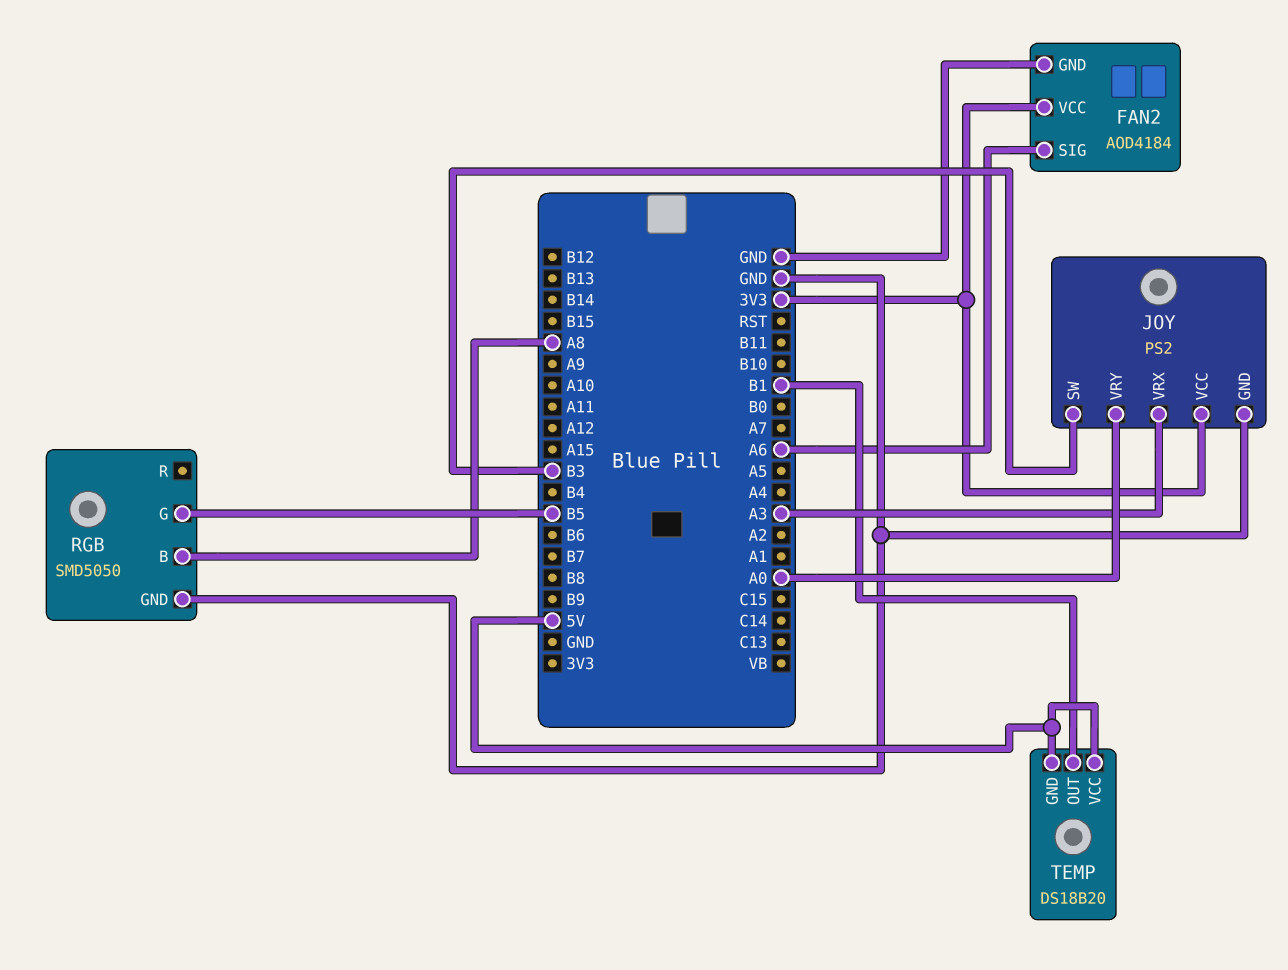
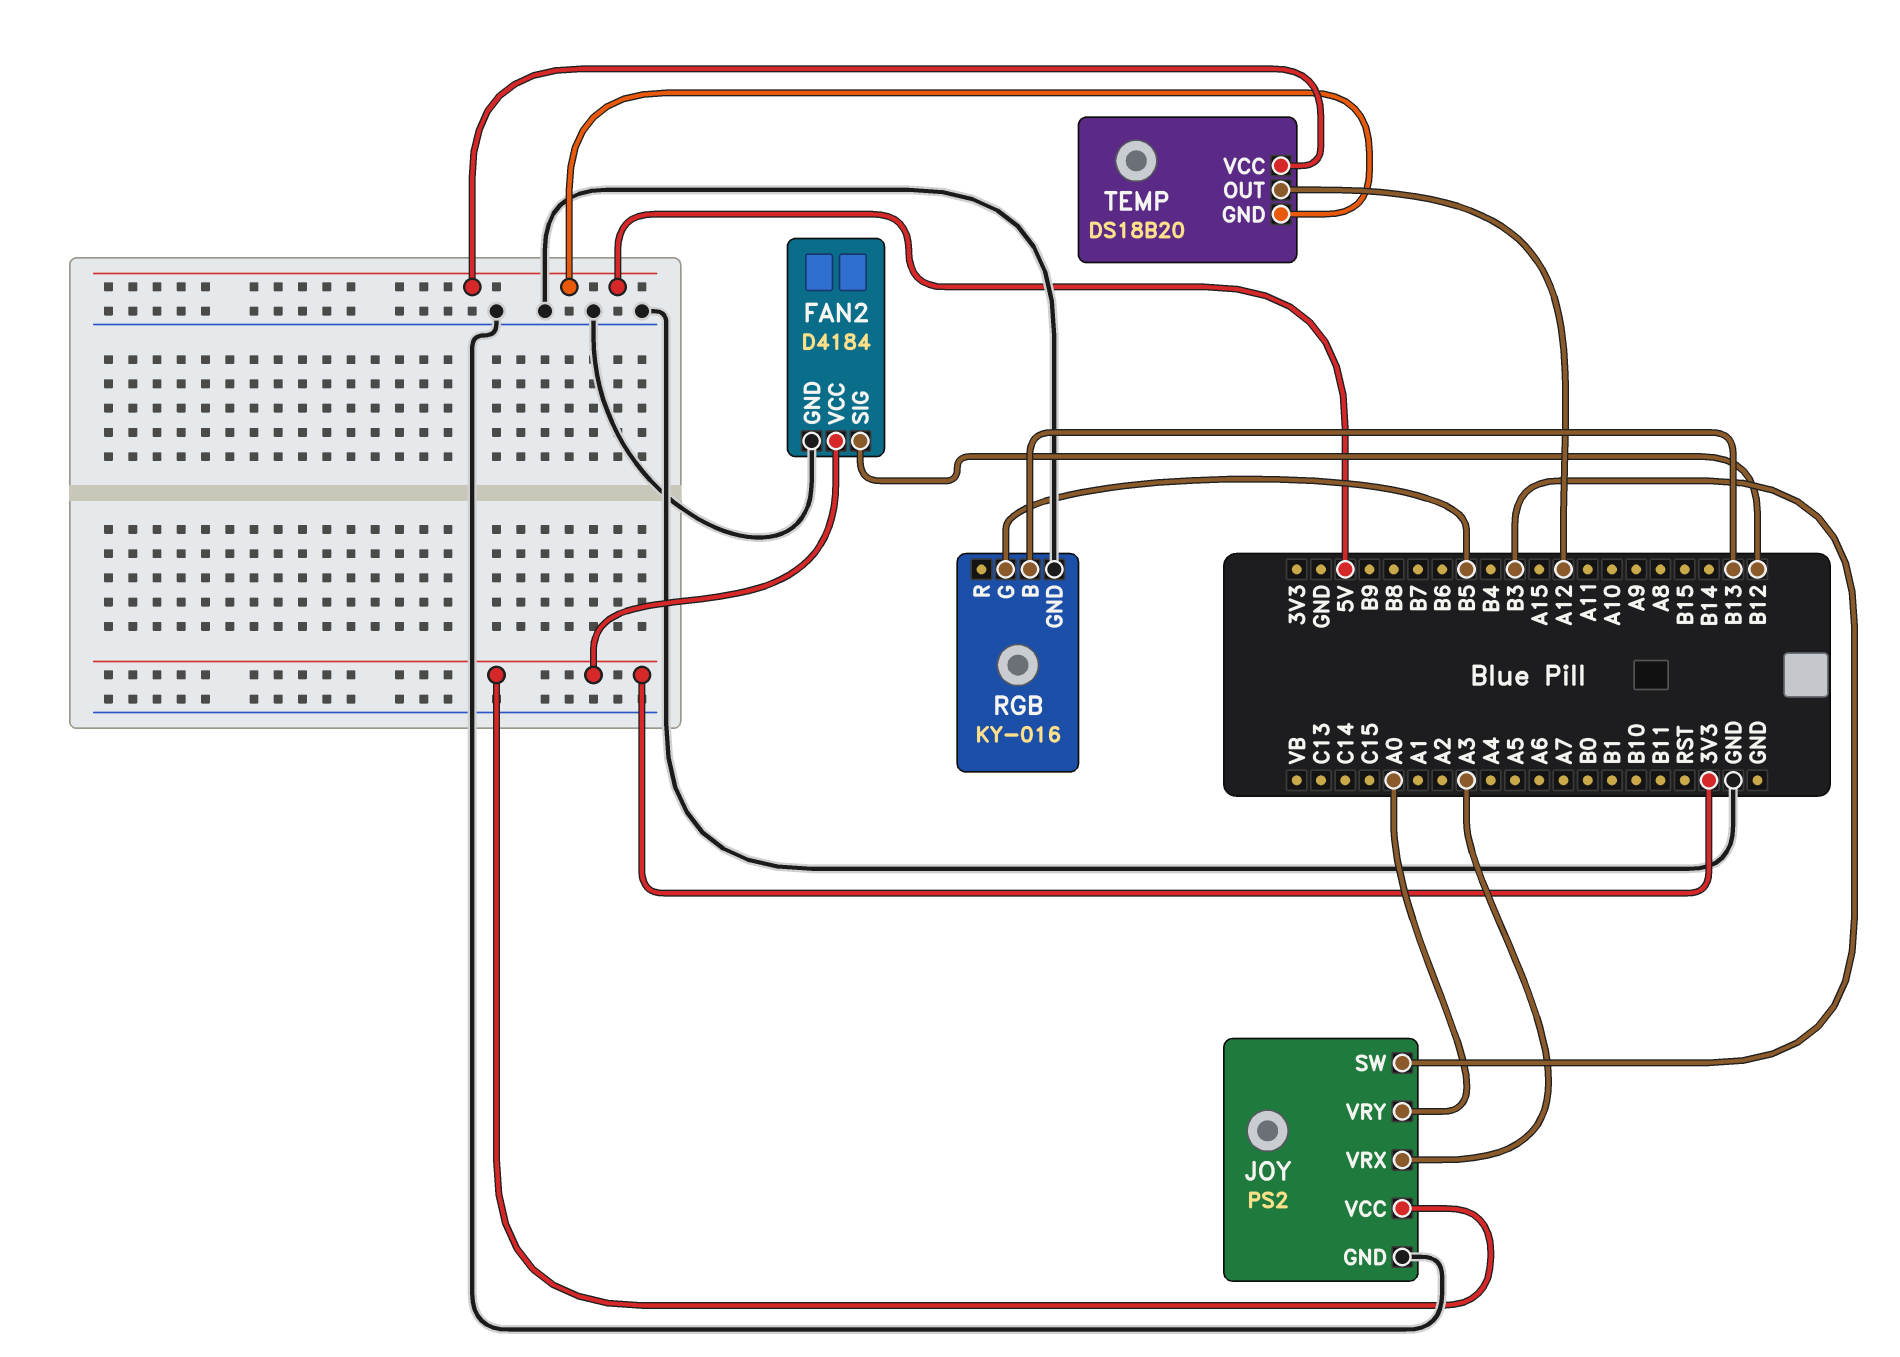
FAN2: AOD4184 -> D4184
FAN2 pin SIG: A6 -> B12
RGB: SMD5050 -> KY-016
RGB pin B: A8 -> B13
TEMP pin OUT: B1 -> A12

